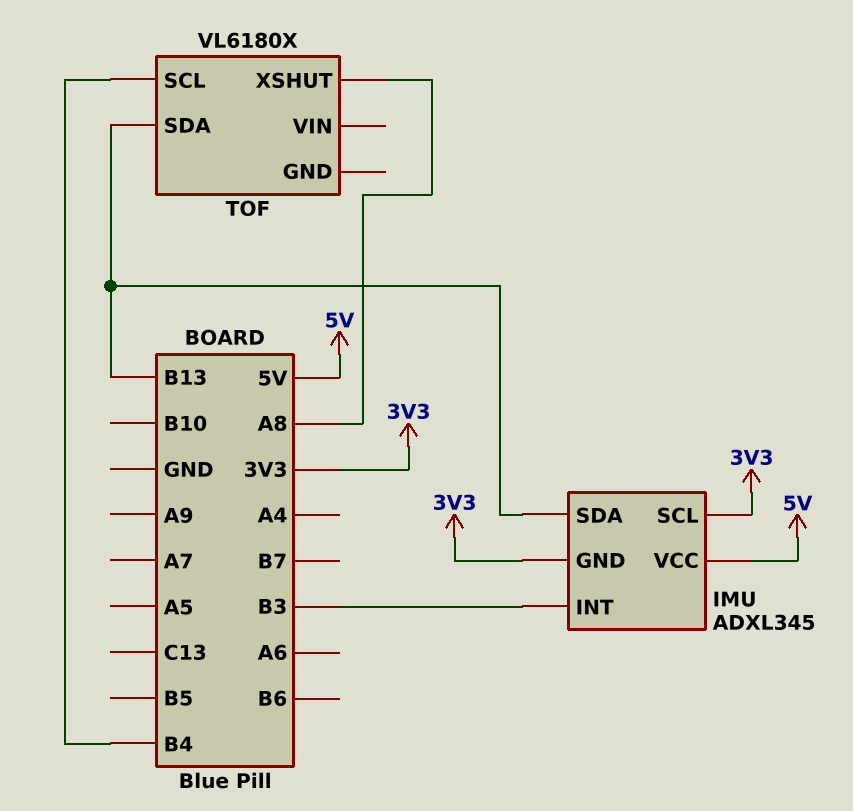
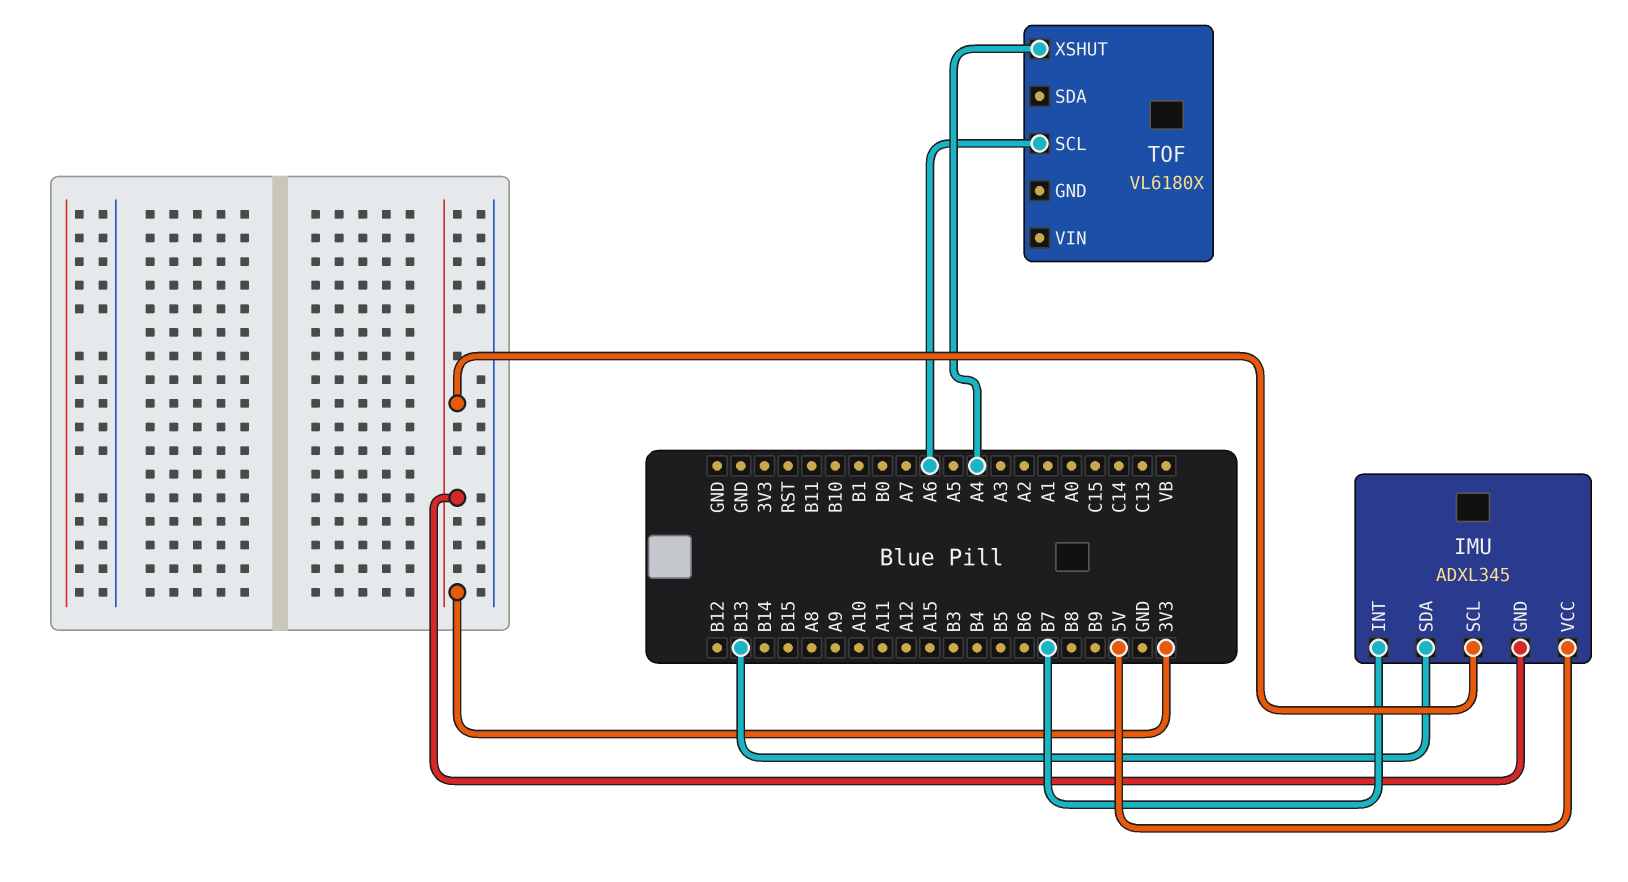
IMU pin INT: B3 -> B7
TOF pin SCL: B4 -> A6
TOF pin SDA: B13 -> none
TOF pin XSHUT: A8 -> A4

